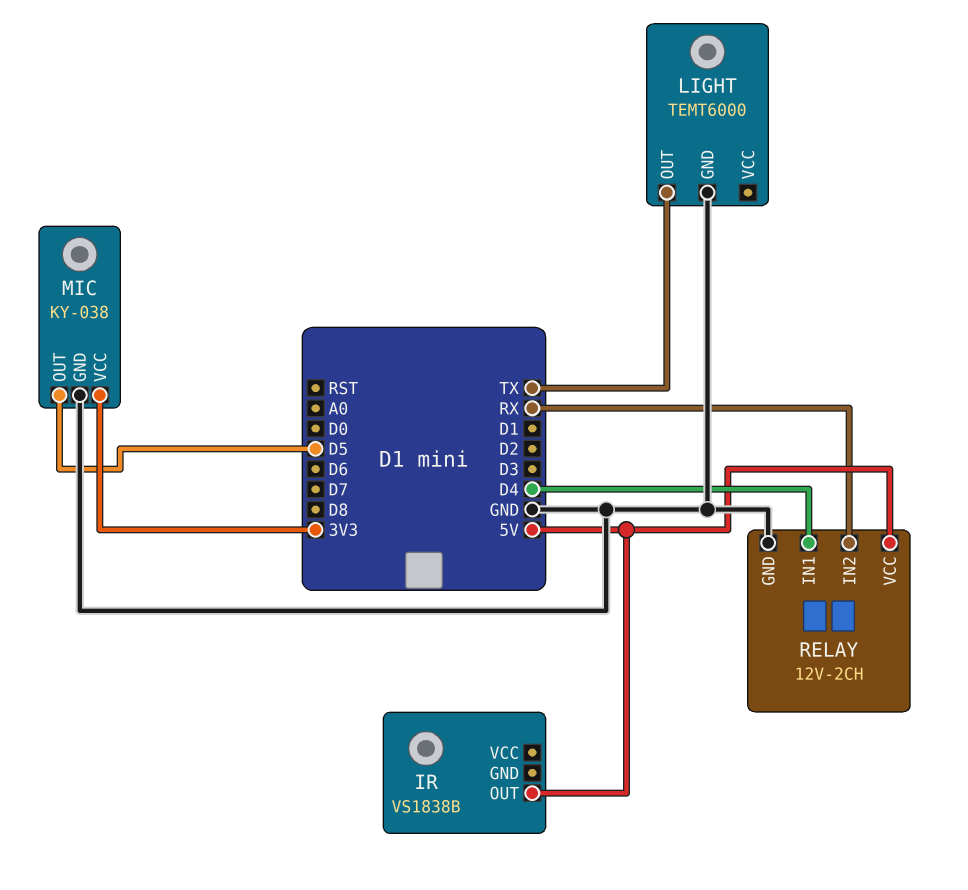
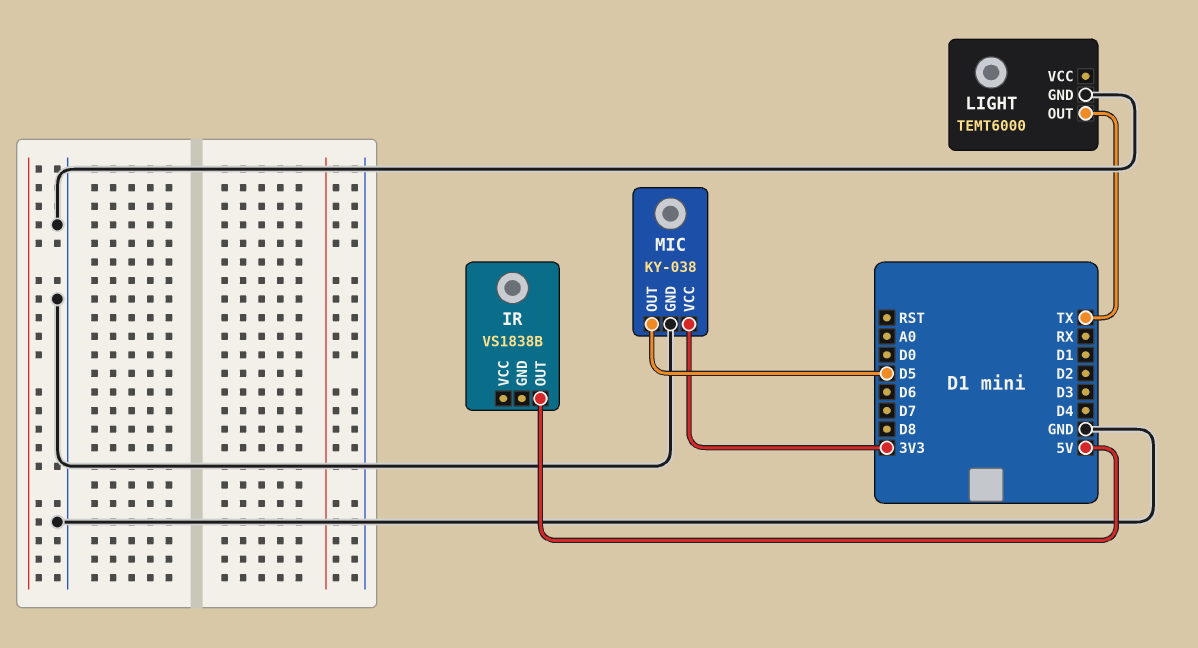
RELAY: 12V-2CH -> none
RELAY pin GND: GND -> none
RELAY pin IN1: D4 -> none
RELAY pin IN2: RX -> none
RELAY pin VCC: 5V -> none

